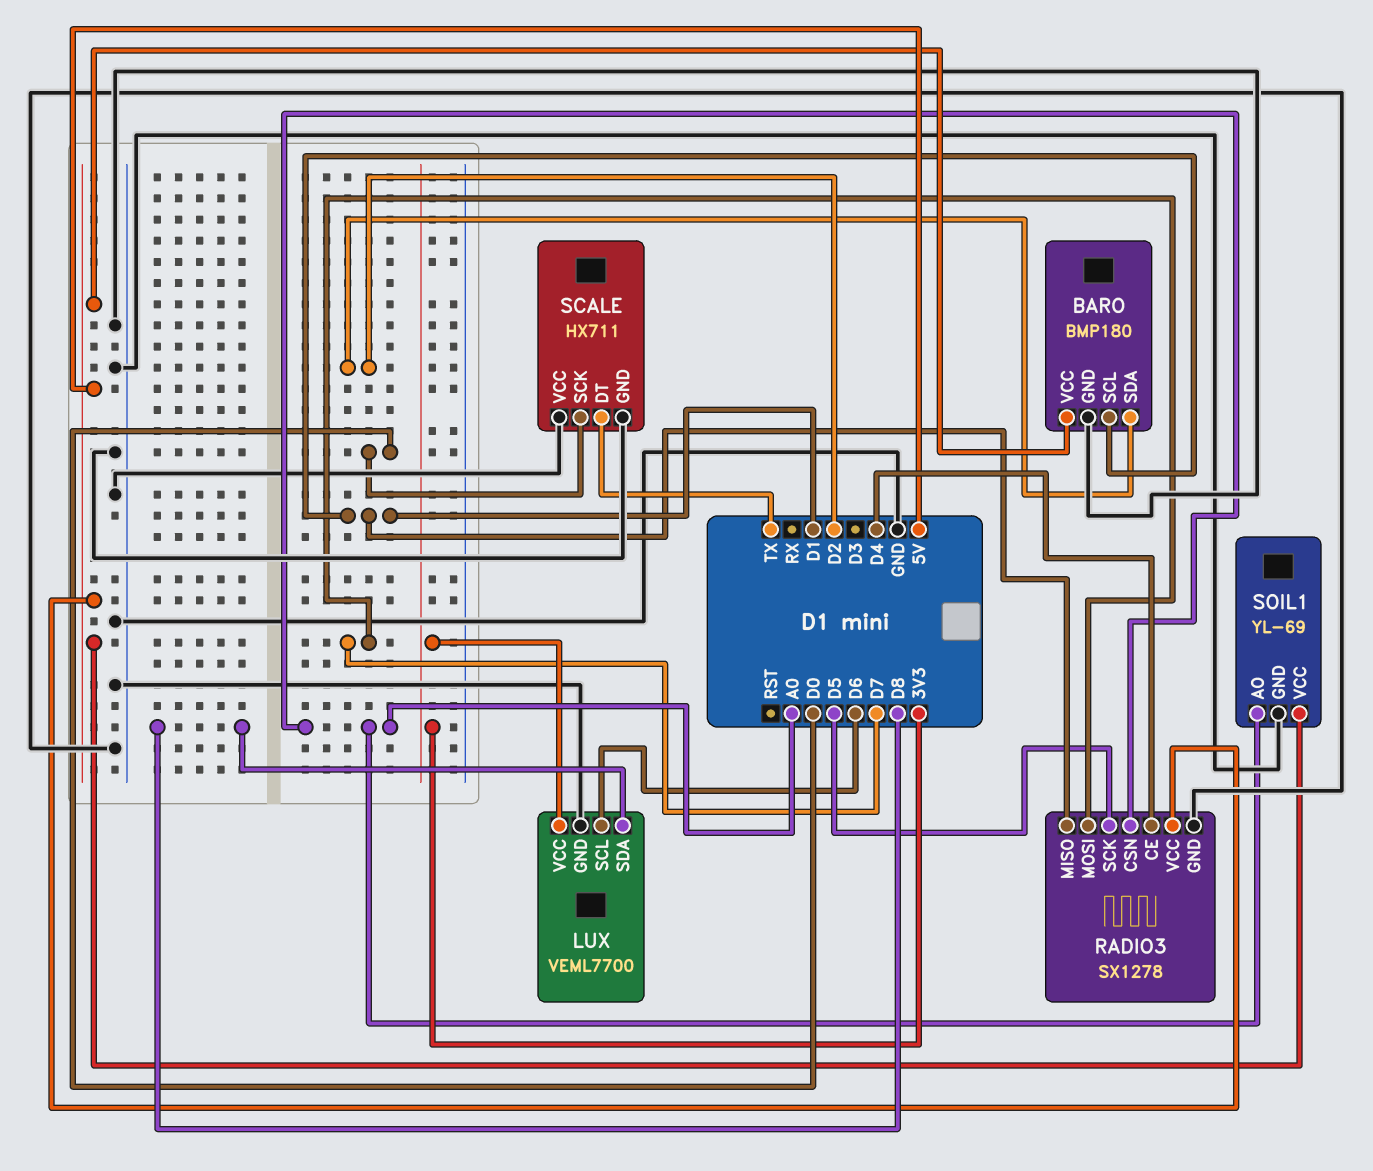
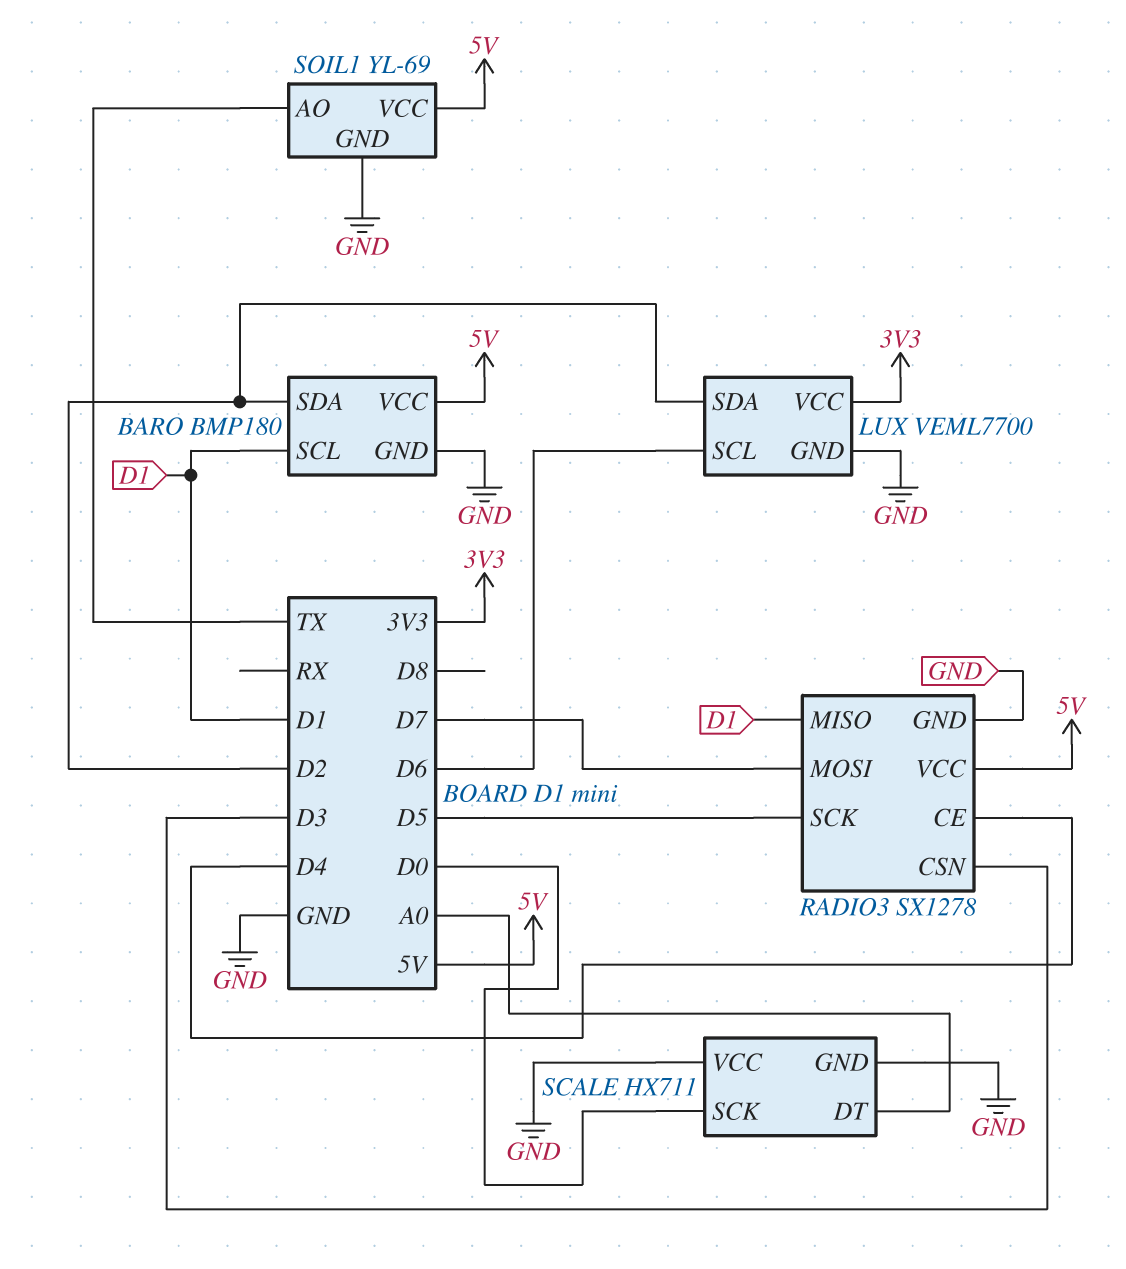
LUX pin SDA: D8 -> D2
RADIO3 pin CSN: A0 -> D3
SCALE pin DT: TX -> A0
SOIL1 pin AO: A0 -> TX

